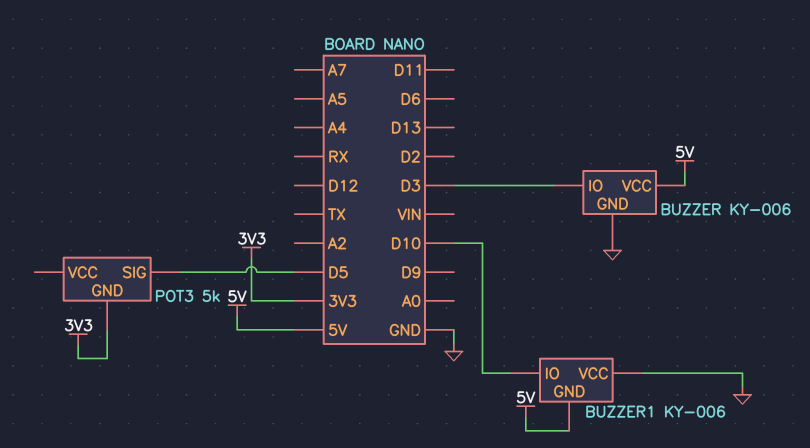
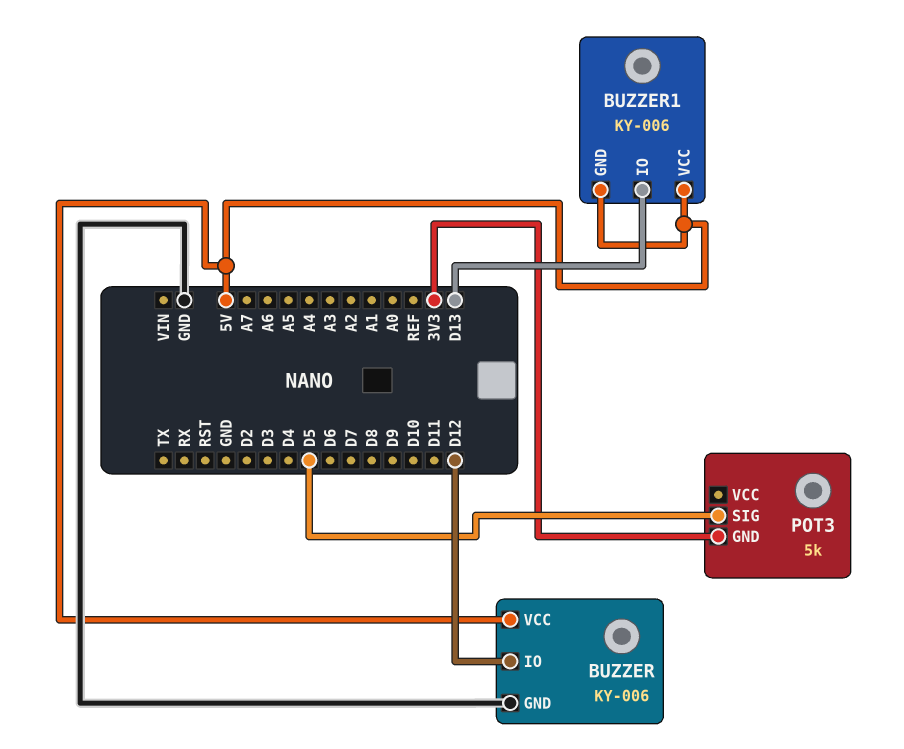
BUZZER pin IO: D3 -> D12
BUZZER1 pin IO: D10 -> D13
BUZZER1 pin VCC: GND -> 5V

